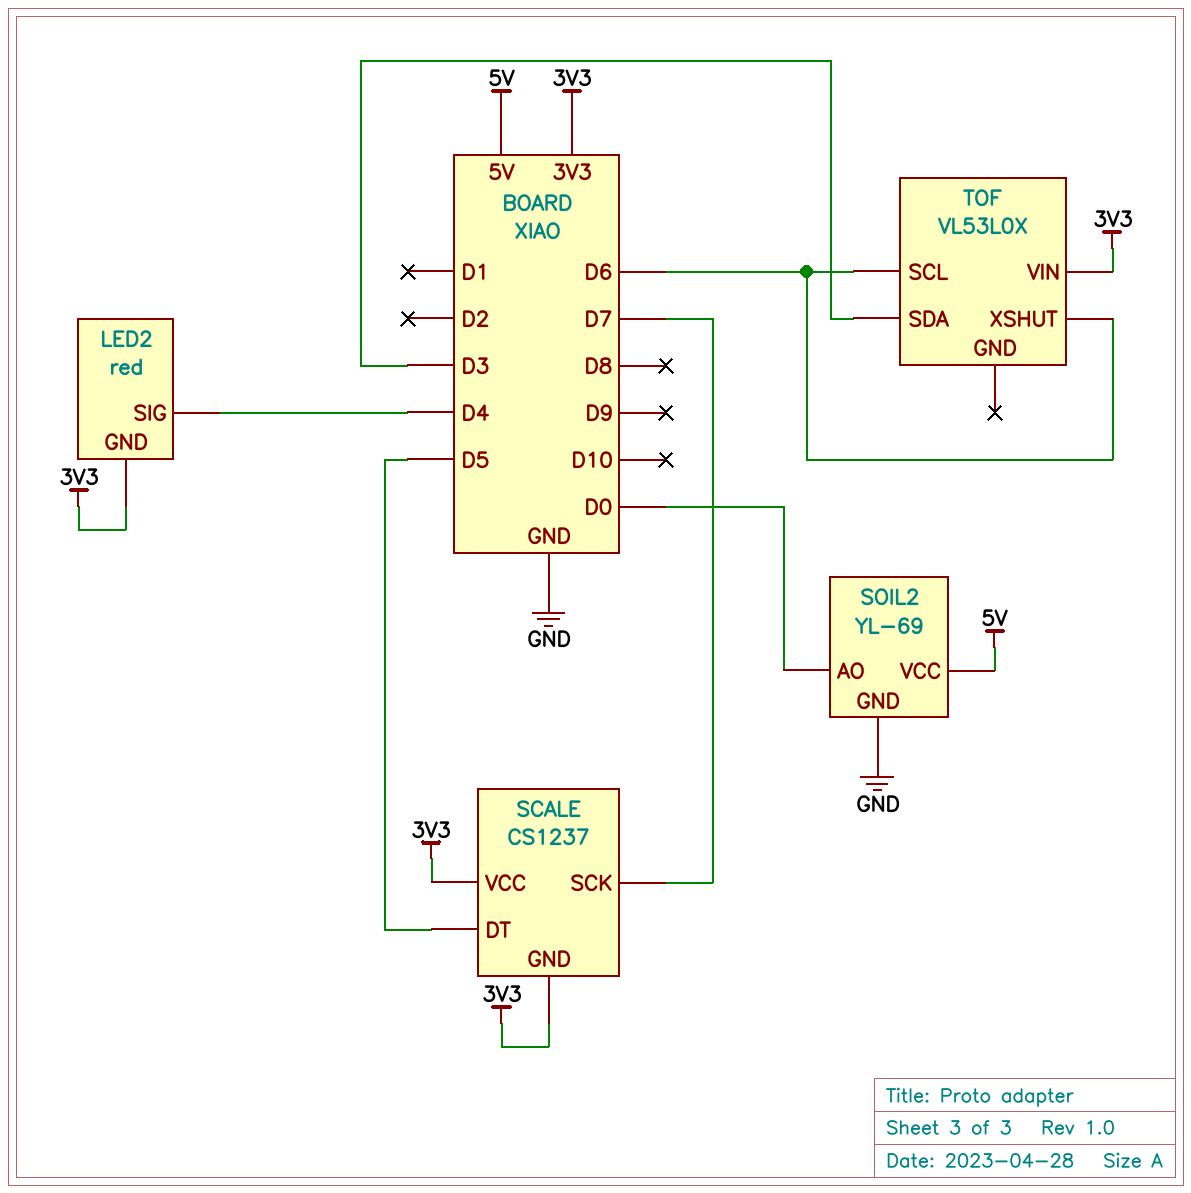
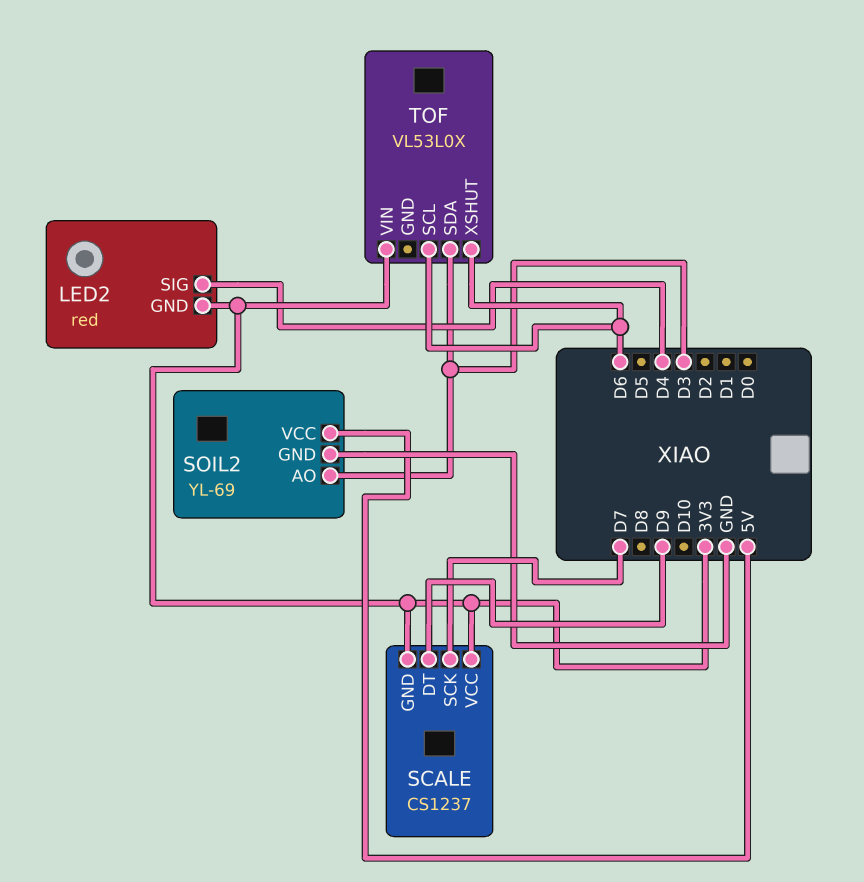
SCALE pin DT: D5 -> D9
SOIL2 pin AO: D0 -> D3

